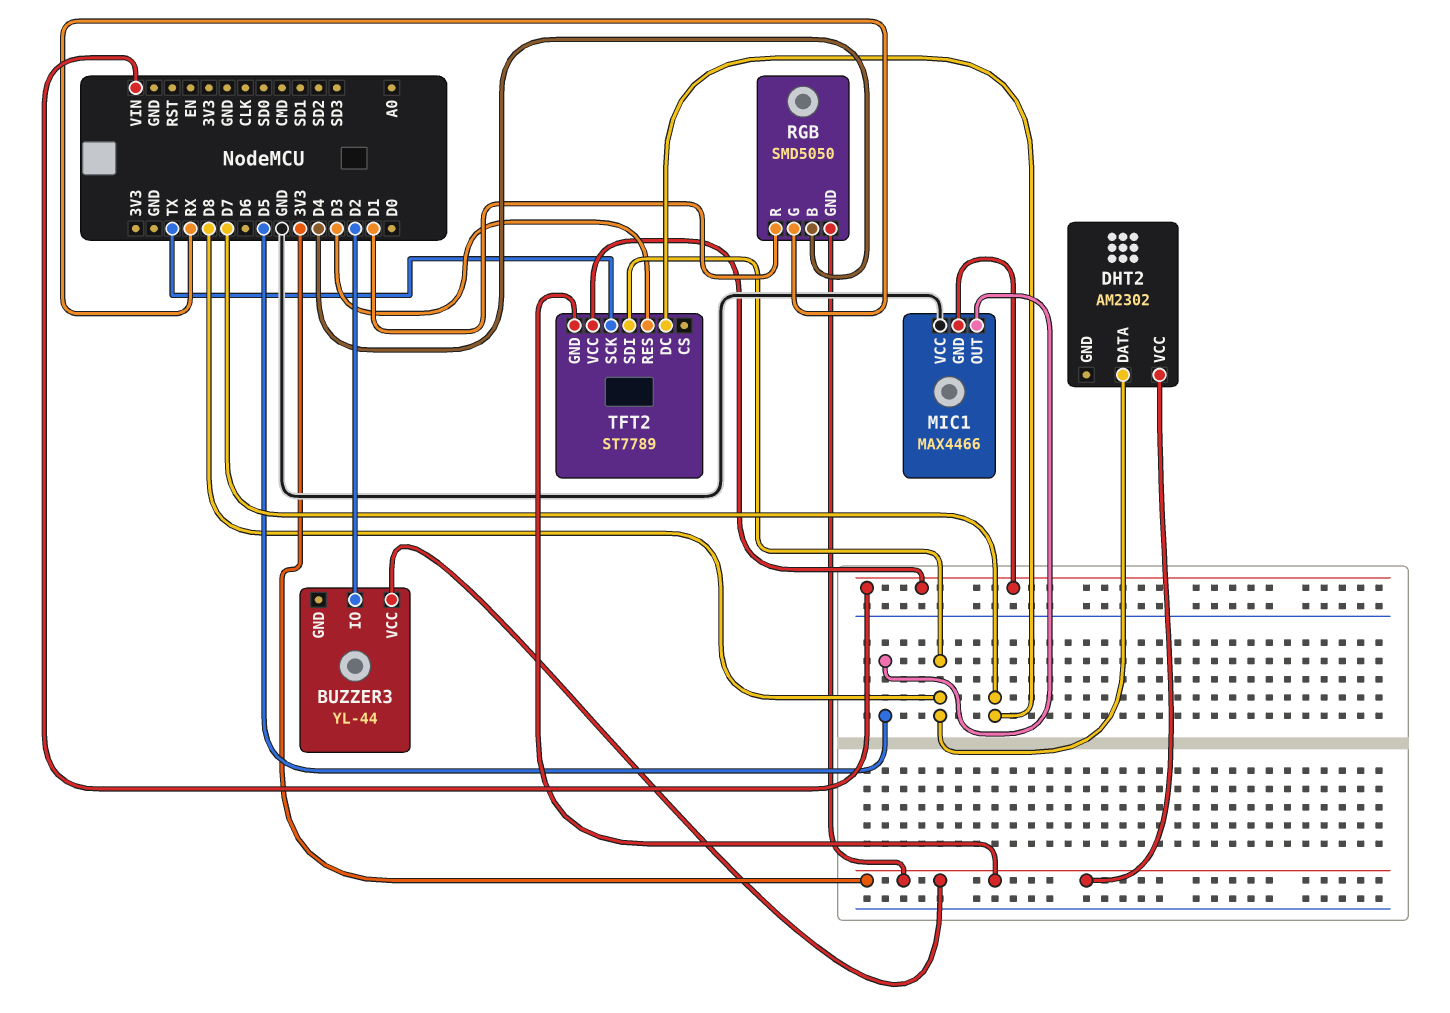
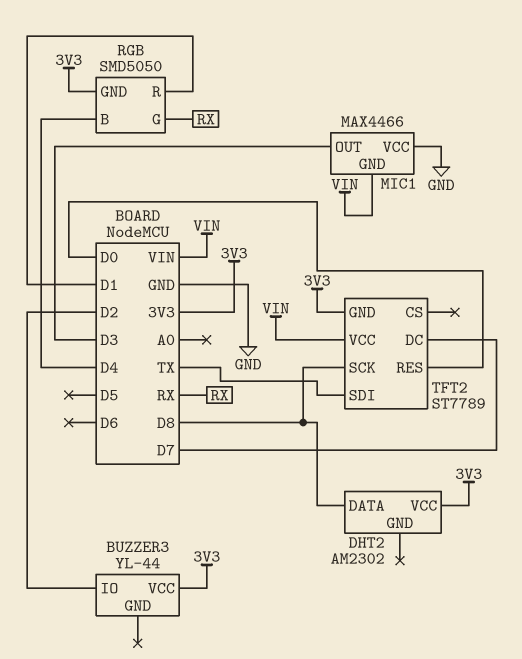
MIC1 pin OUT: D5 -> D3
TFT2 pin RES: D3 -> D0
TFT2 pin SCK: TX -> D8
TFT2 pin SDI: D8 -> TX

